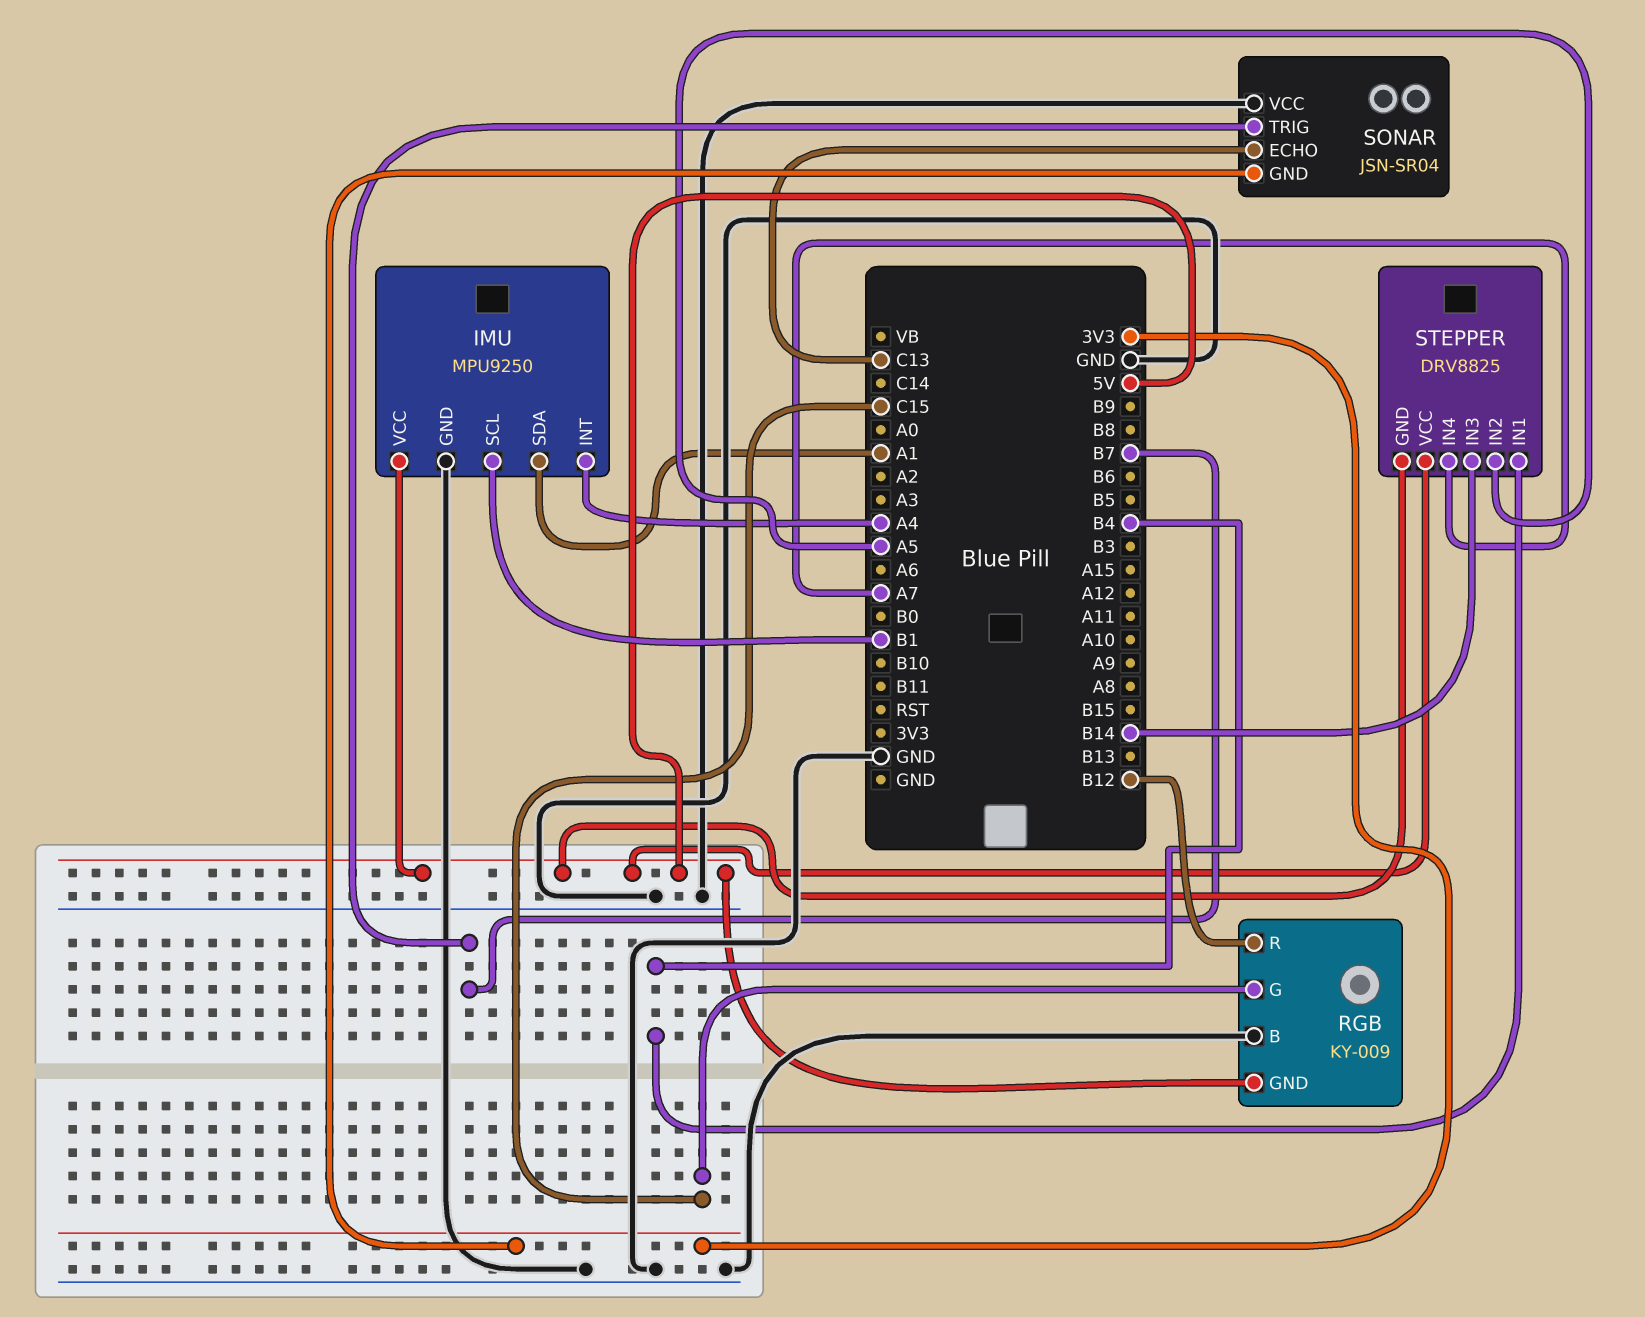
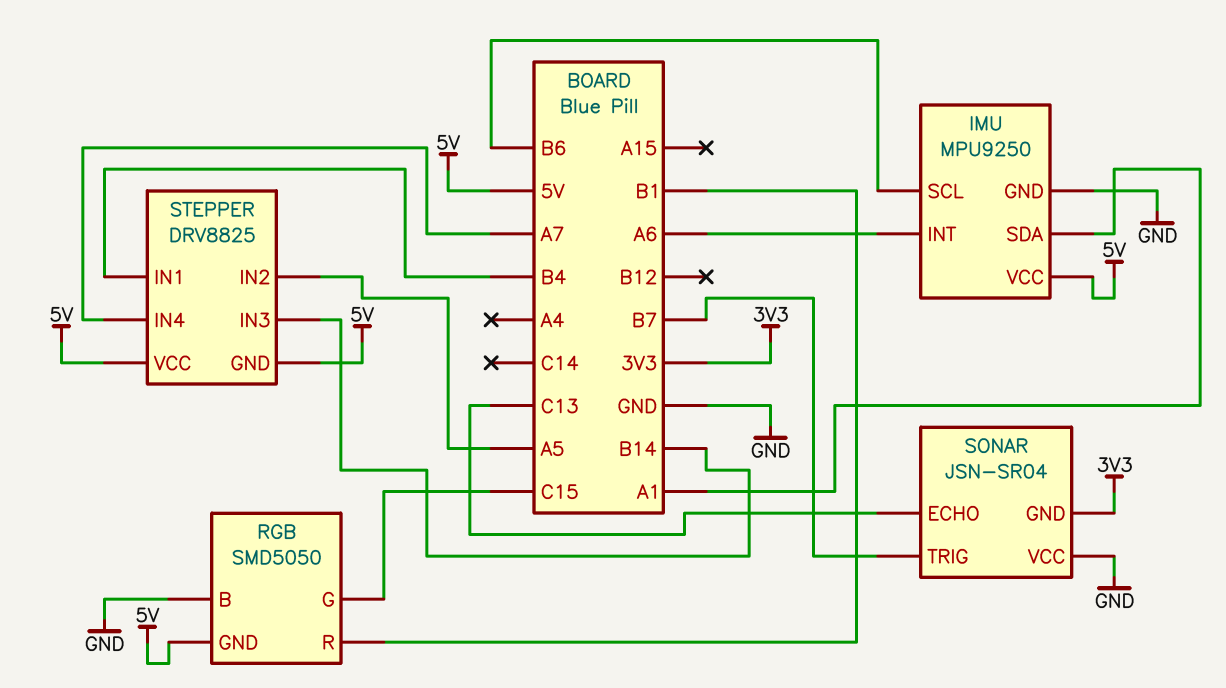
IMU pin INT: A4 -> A6
IMU pin SCL: B1 -> B6
RGB: KY-009 -> SMD5050
RGB pin R: B12 -> B1

